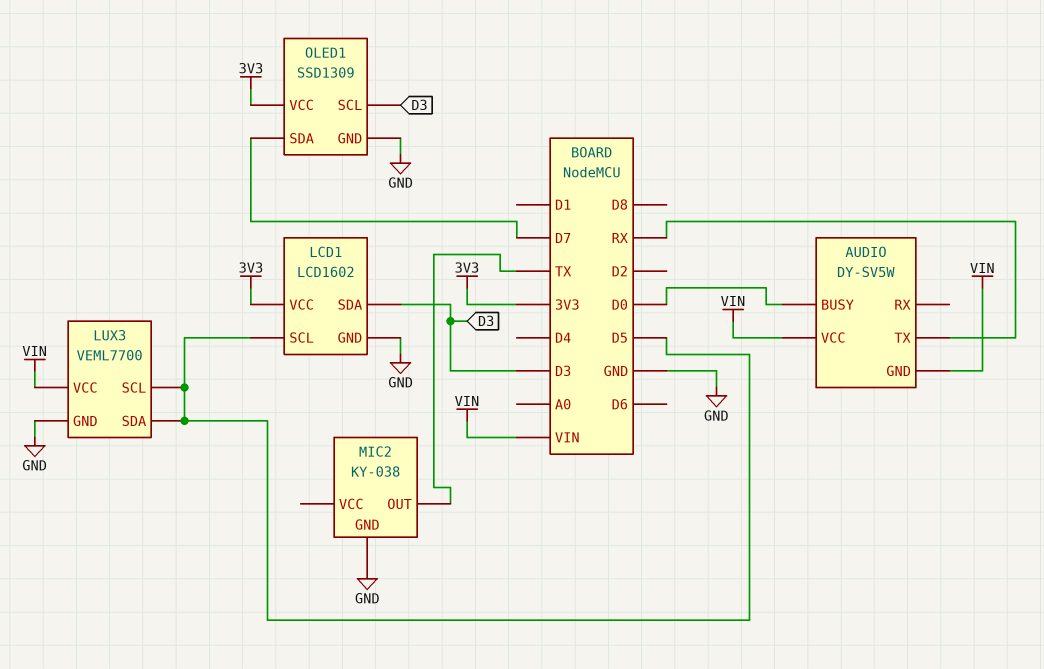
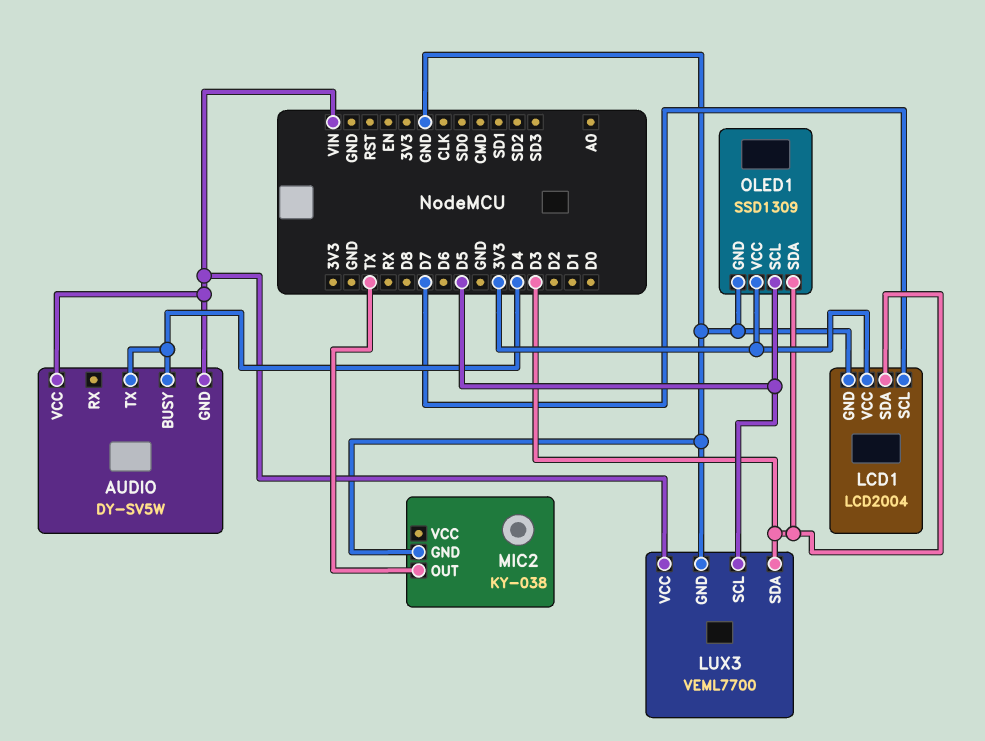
AUDIO pin BUSY: D0 -> D4
AUDIO pin TX: RX -> D4
LCD1: LCD1602 -> LCD2004
LCD1 pin SCL: D5 -> D7
LUX3 pin SDA: D5 -> D3
OLED1 pin SCL: D3 -> D5
OLED1 pin SDA: D7 -> D3

